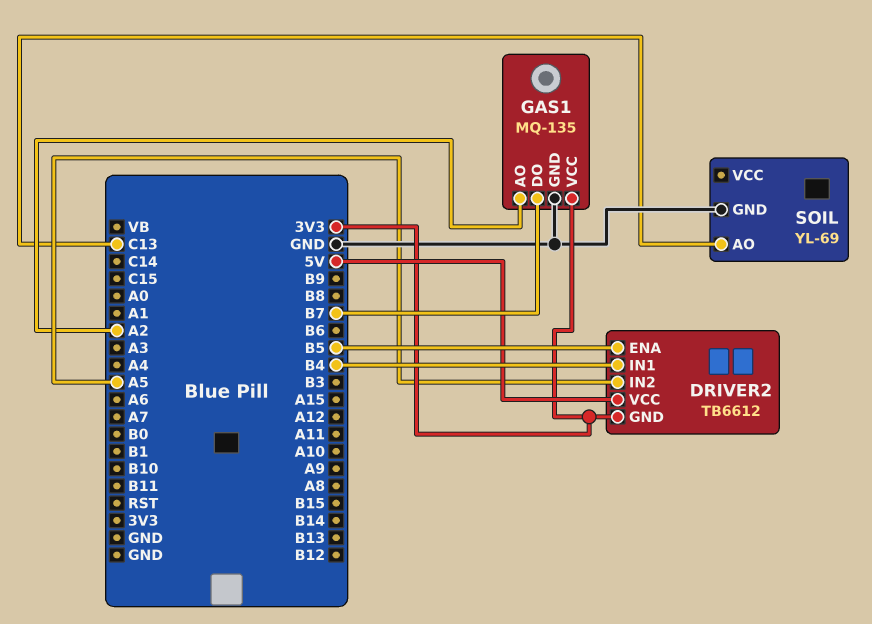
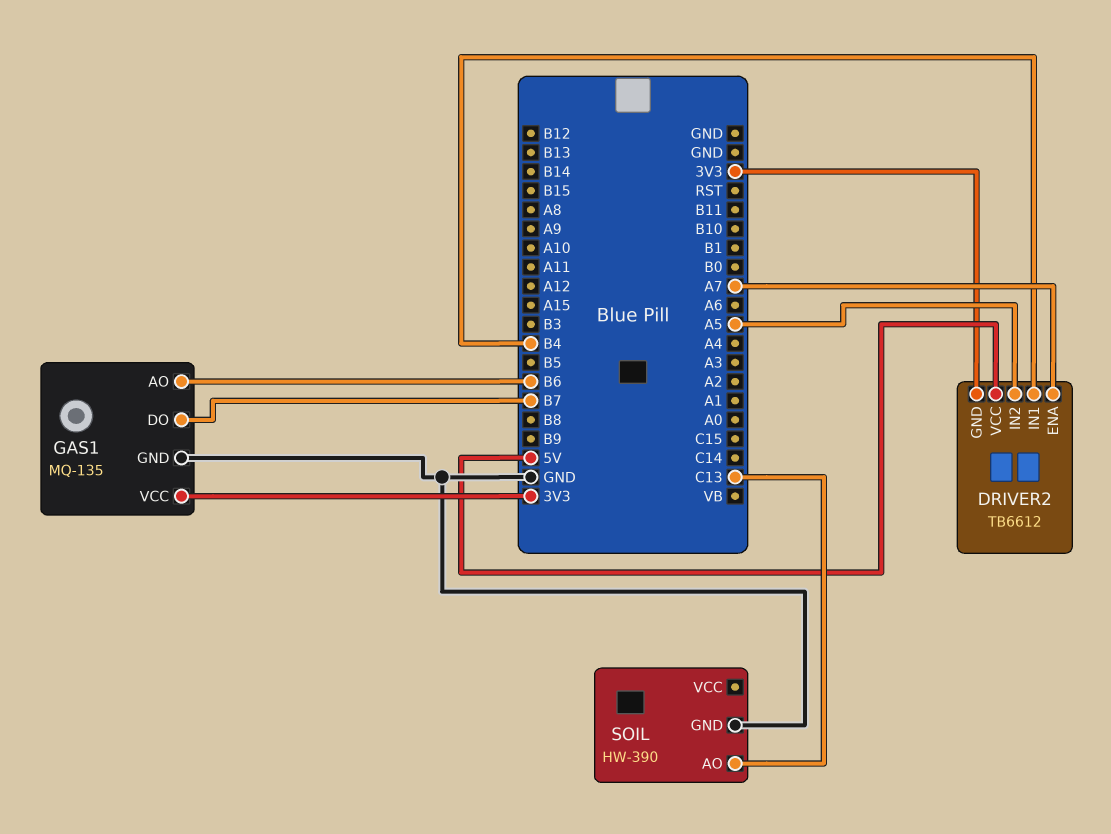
DRIVER2 pin ENA: B5 -> A7
GAS1 pin AO: A2 -> B6
SOIL: YL-69 -> HW-390

